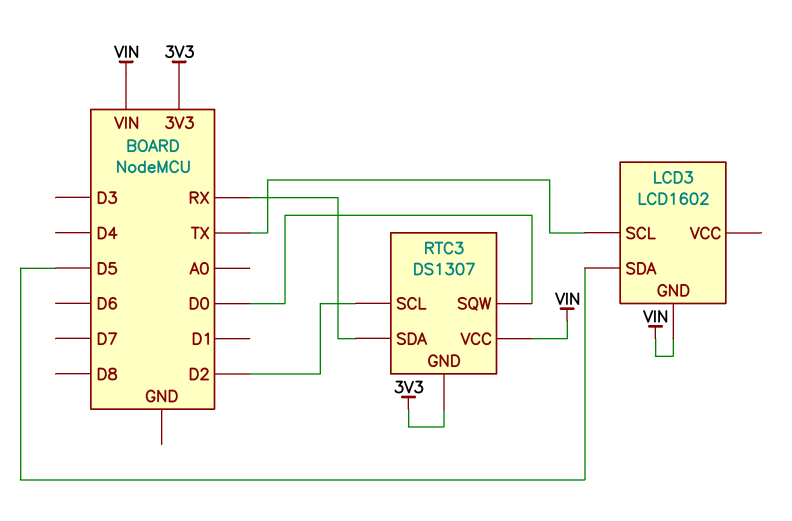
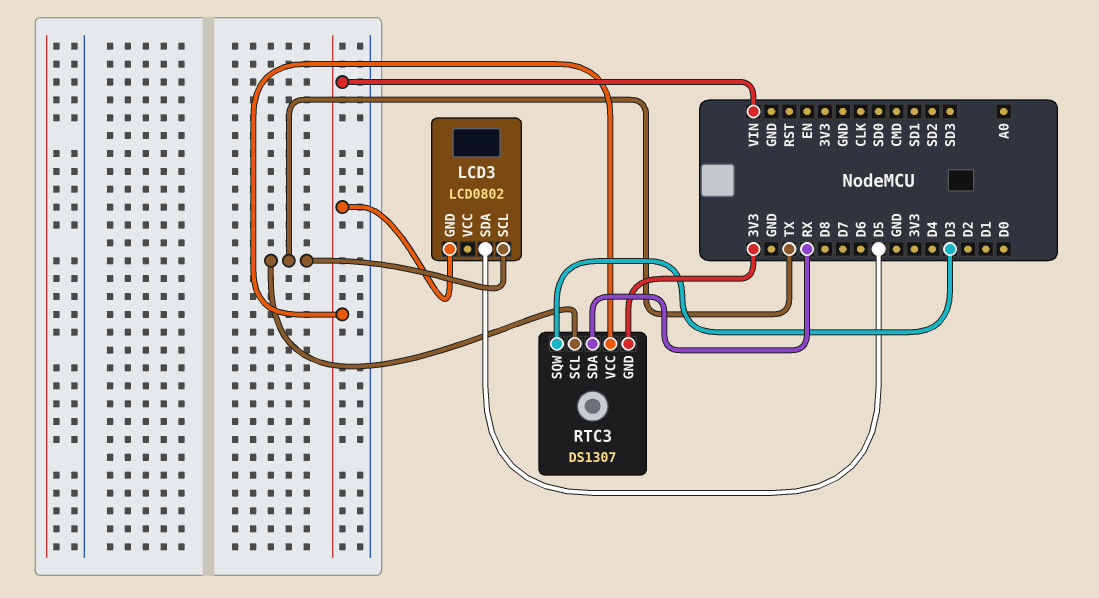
LCD3: LCD1602 -> LCD0802
RTC3 pin SCL: D2 -> TX
RTC3 pin SQW: D0 -> D3

